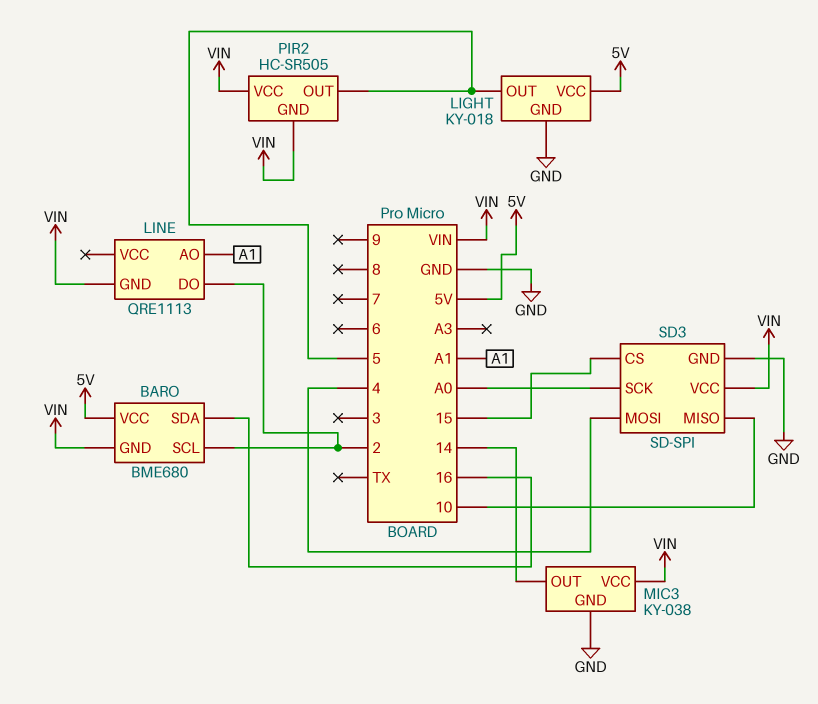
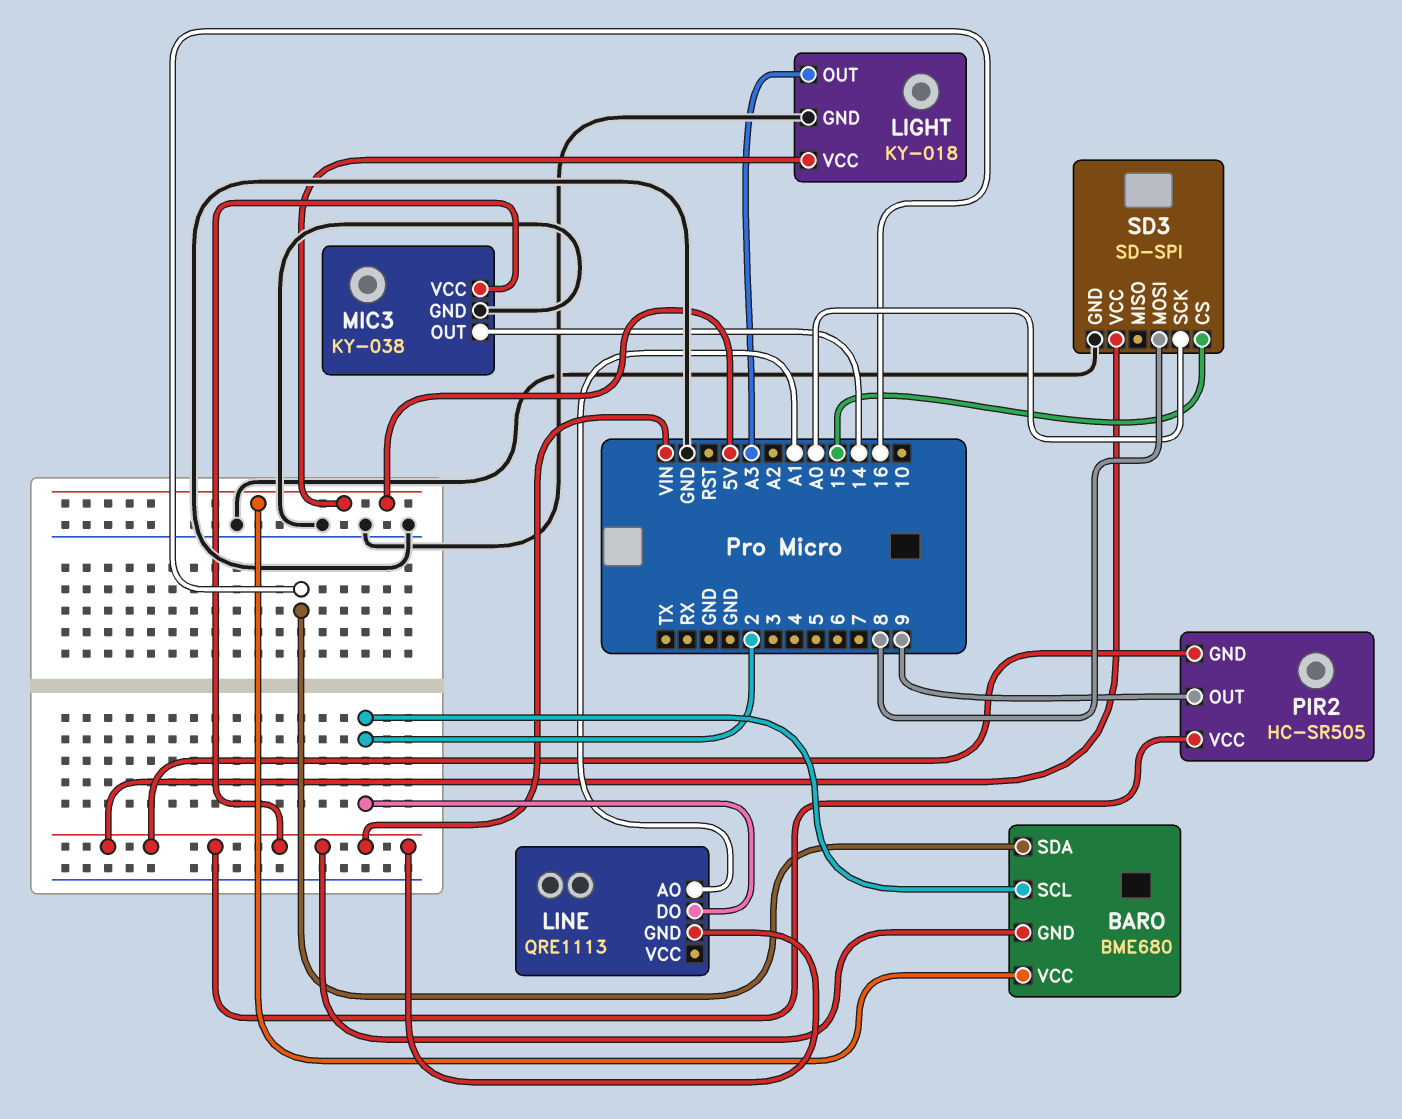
LIGHT pin OUT: 5 -> A3
PIR2 pin OUT: 5 -> 9
SD3 pin MISO: 10 -> none
SD3 pin MOSI: 4 -> 8

